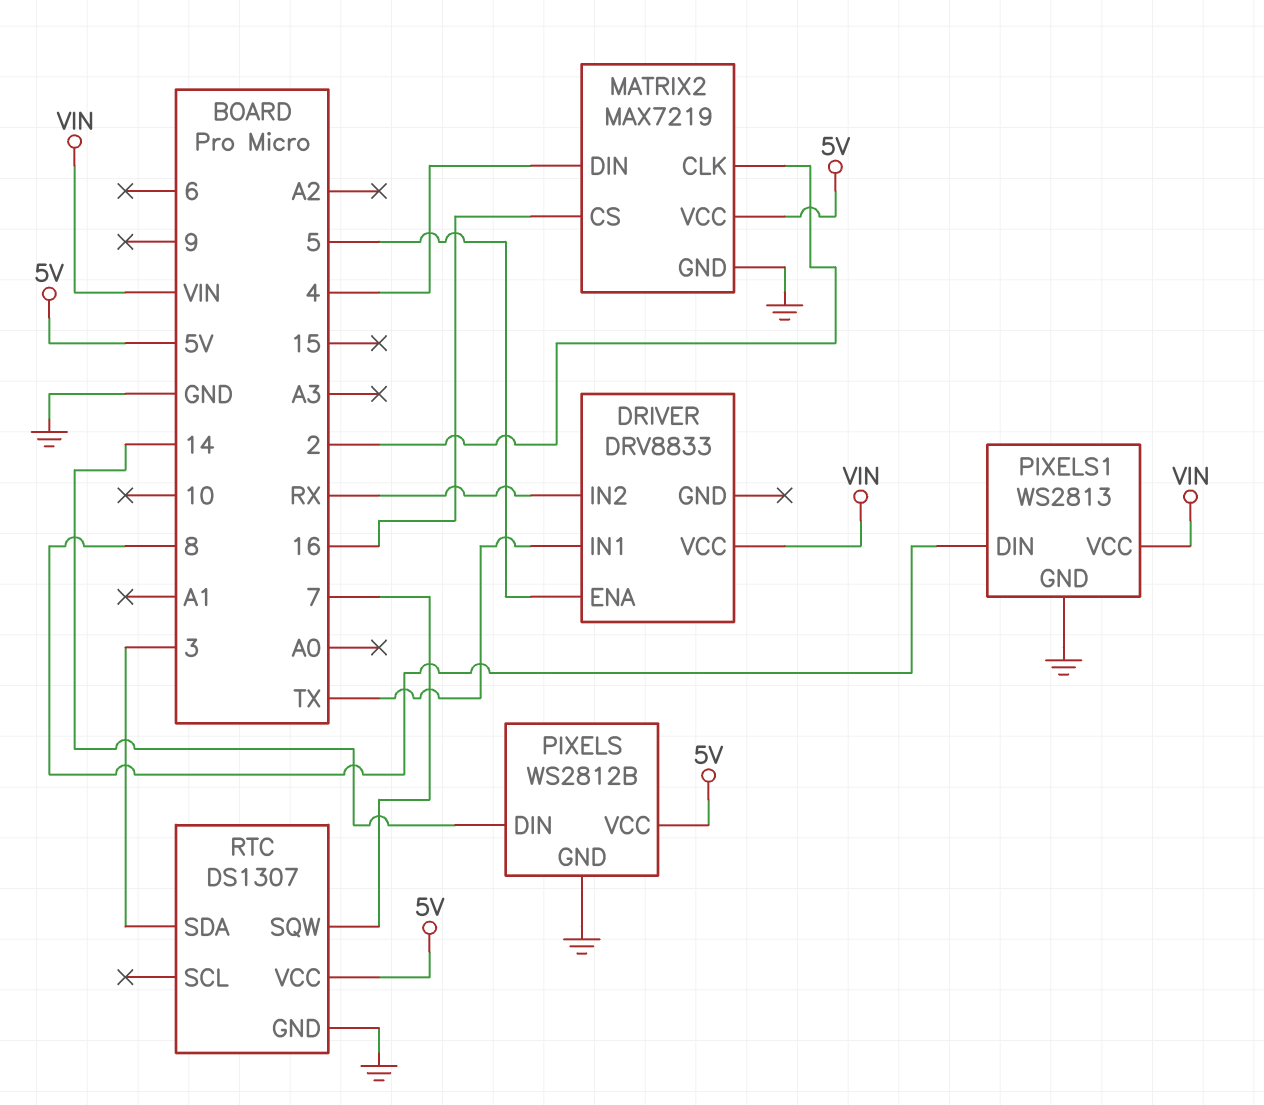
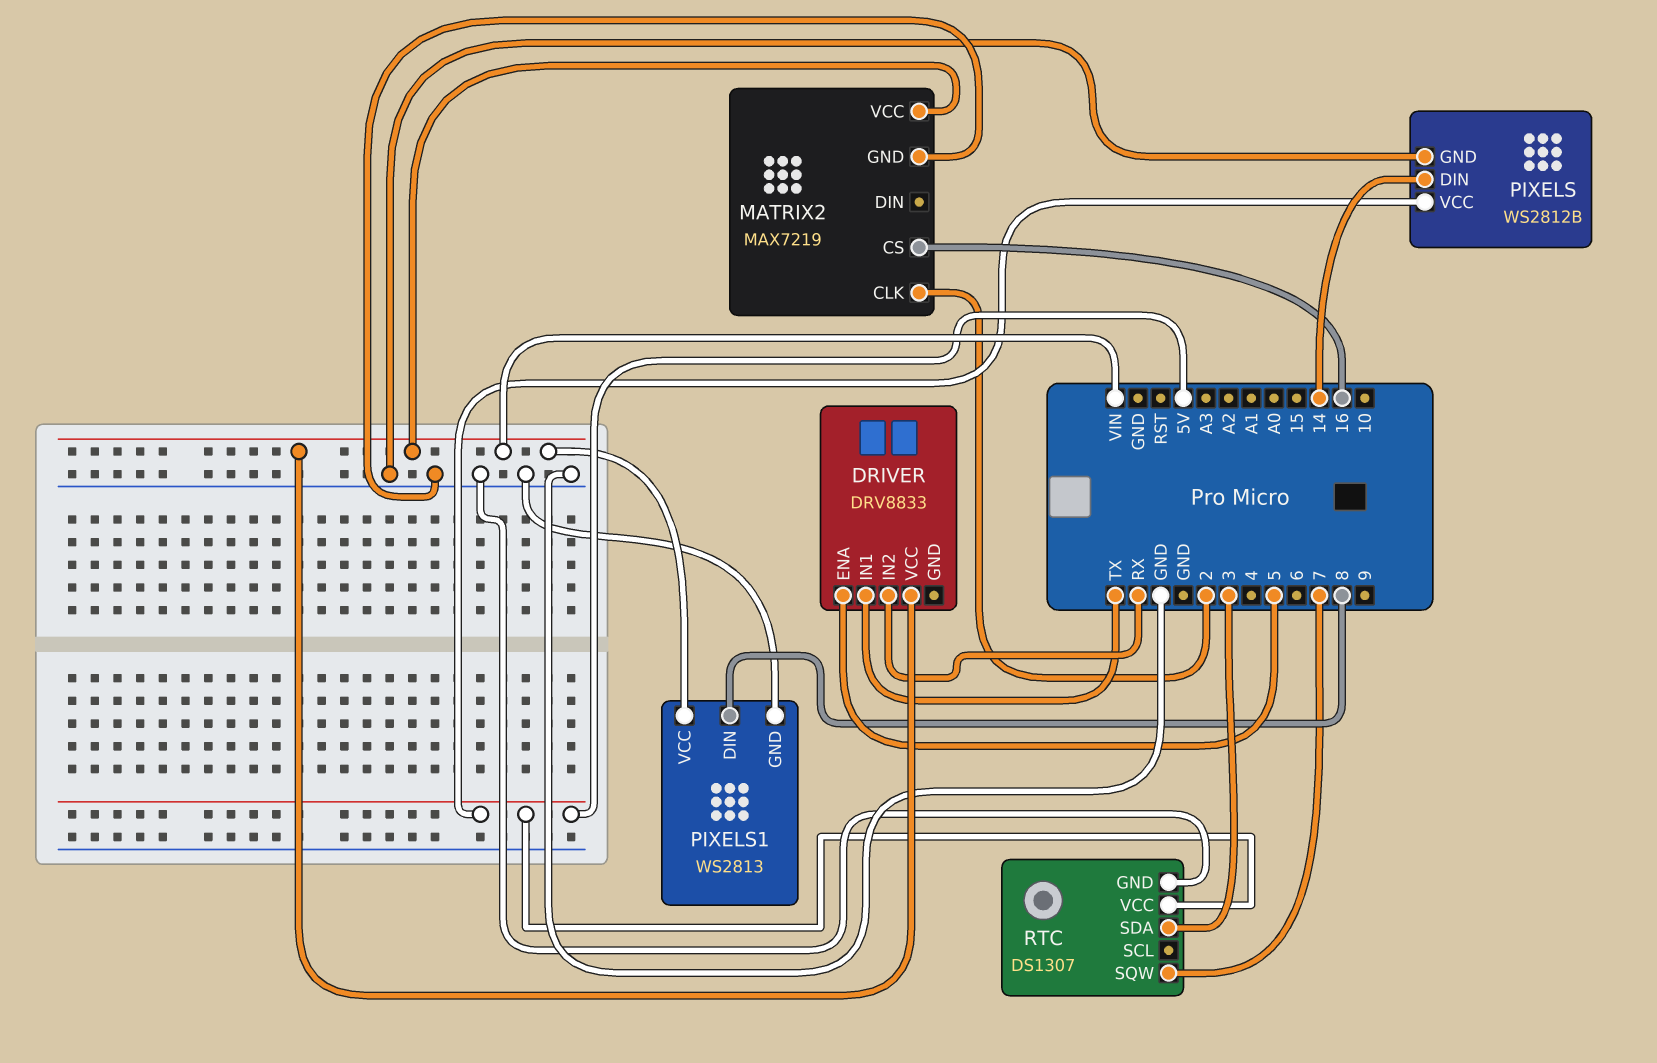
MATRIX2 pin DIN: 4 -> none
MATRIX2 pin VCC: 5V -> VIN

